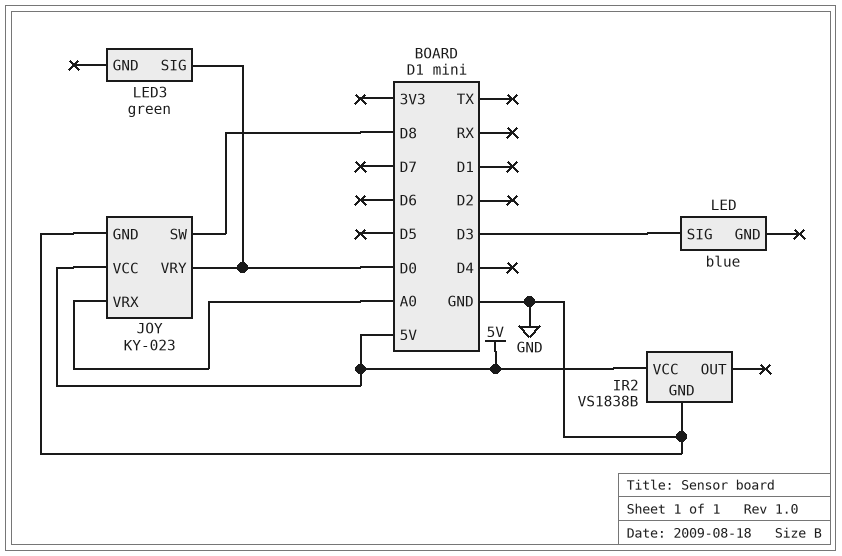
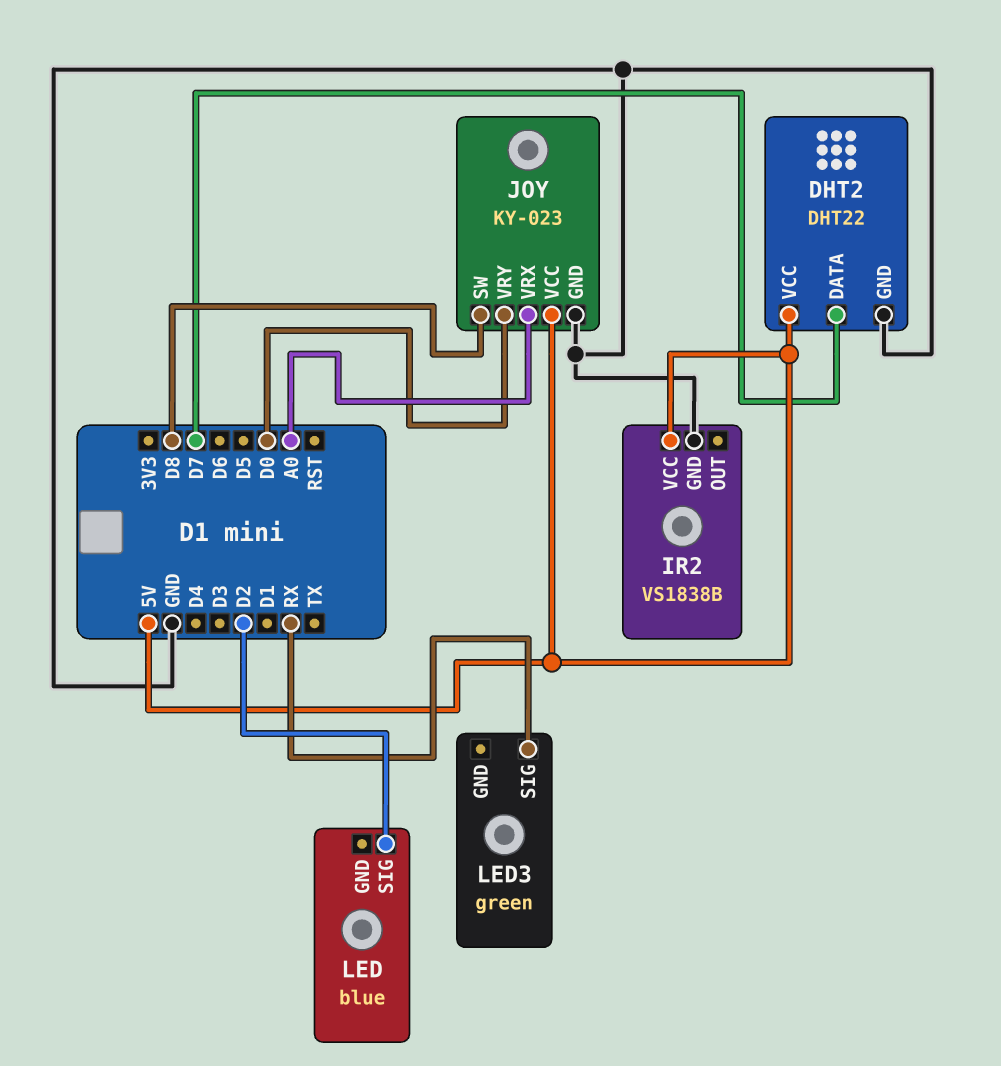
DHT2: none -> DHT22
DHT2 pin DATA: none -> D7
DHT2 pin GND: none -> GND
DHT2 pin VCC: none -> 5V
LED pin SIG: D3 -> D2
LED3 pin SIG: D0 -> RX

